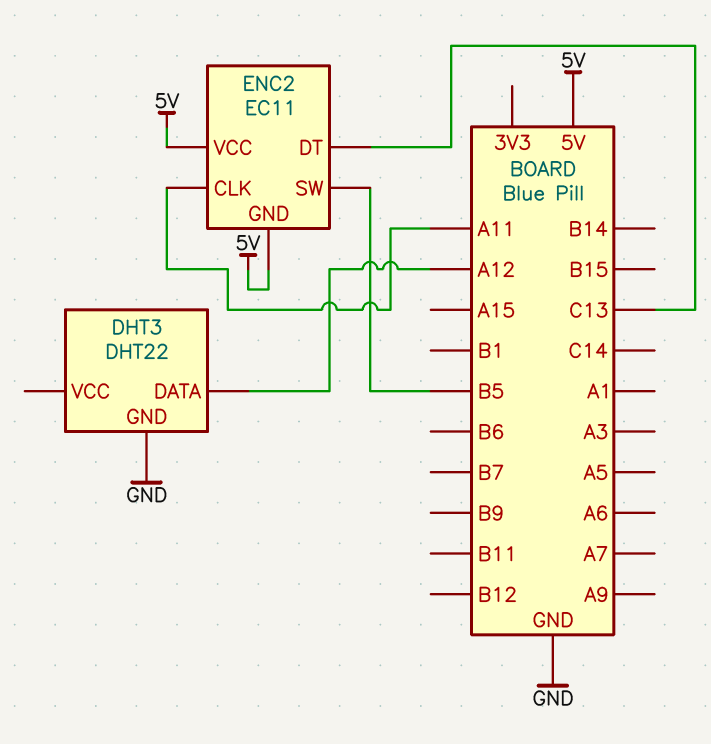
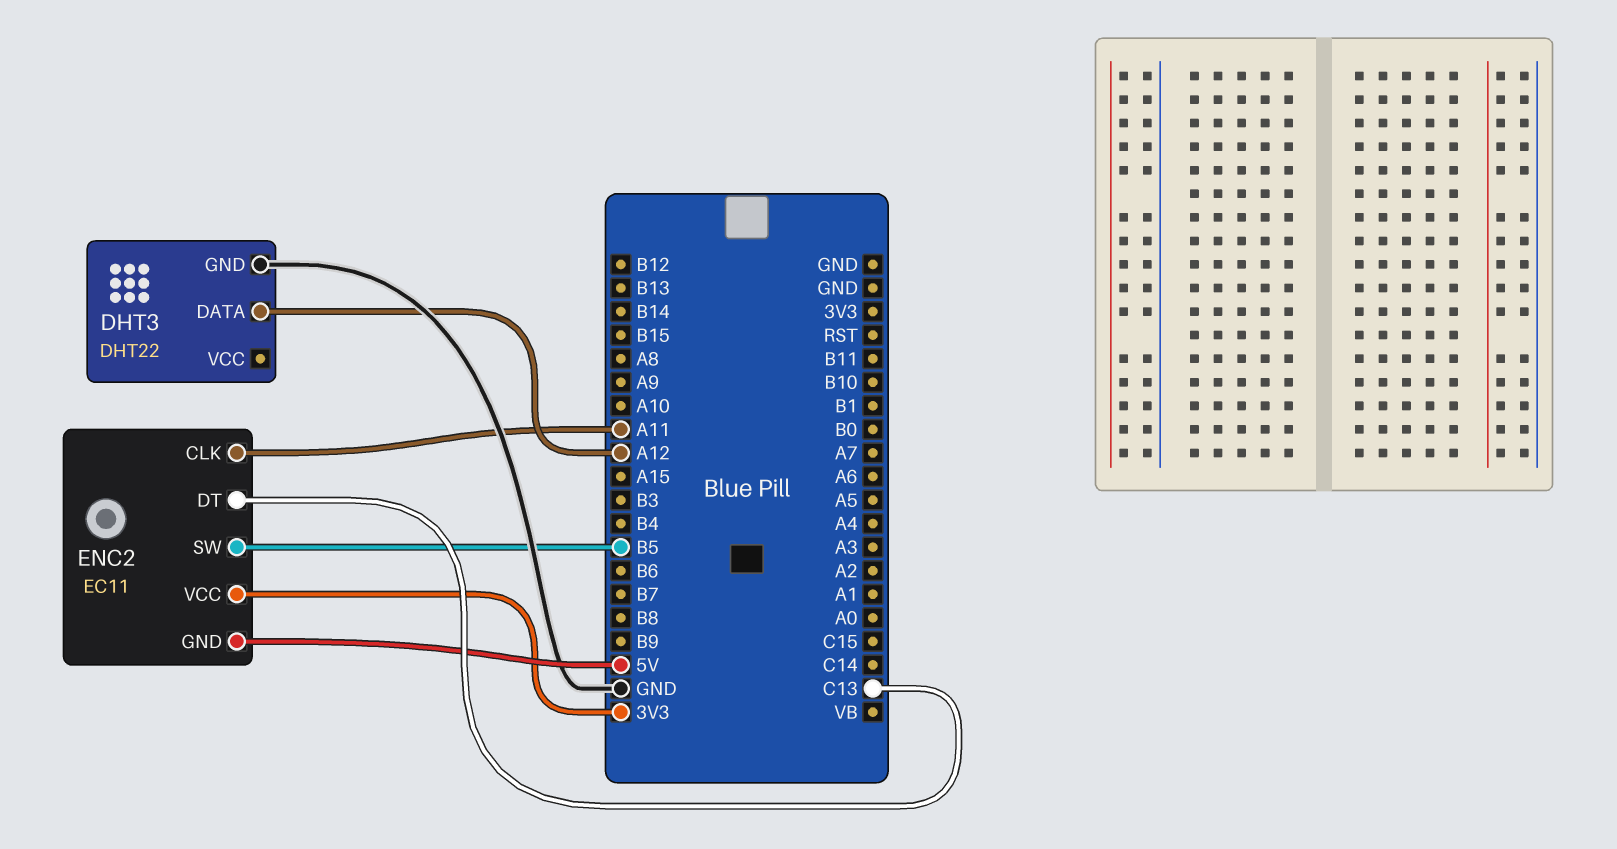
ENC2 pin VCC: 5V -> 3V3

